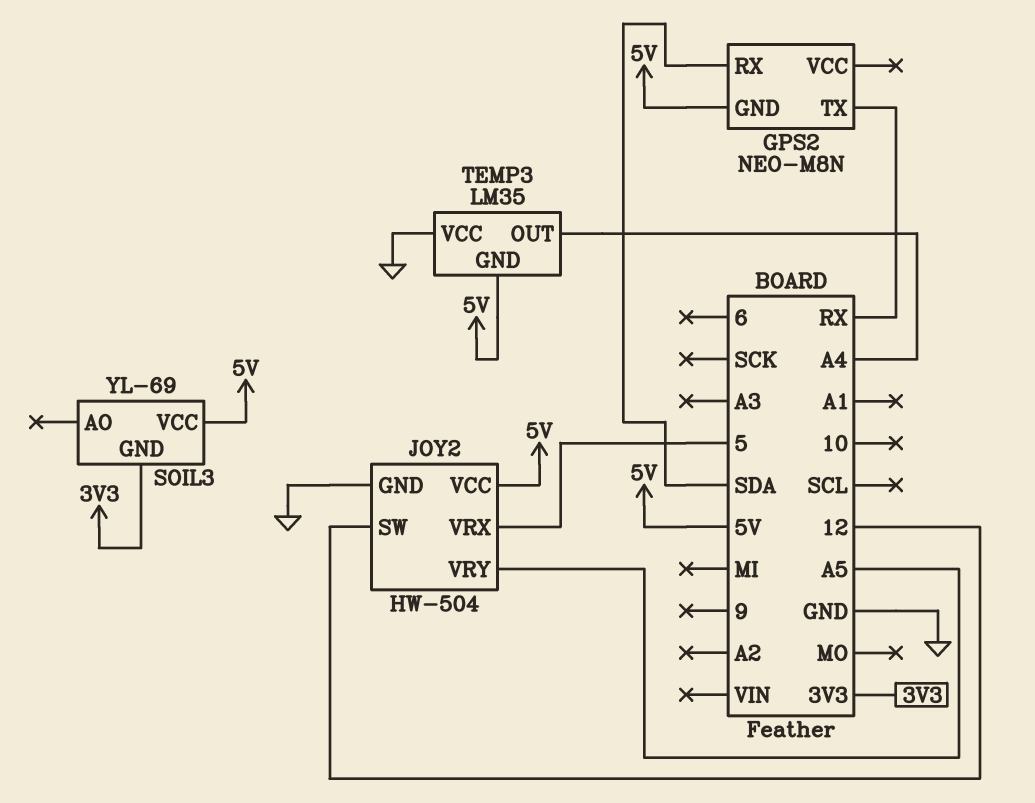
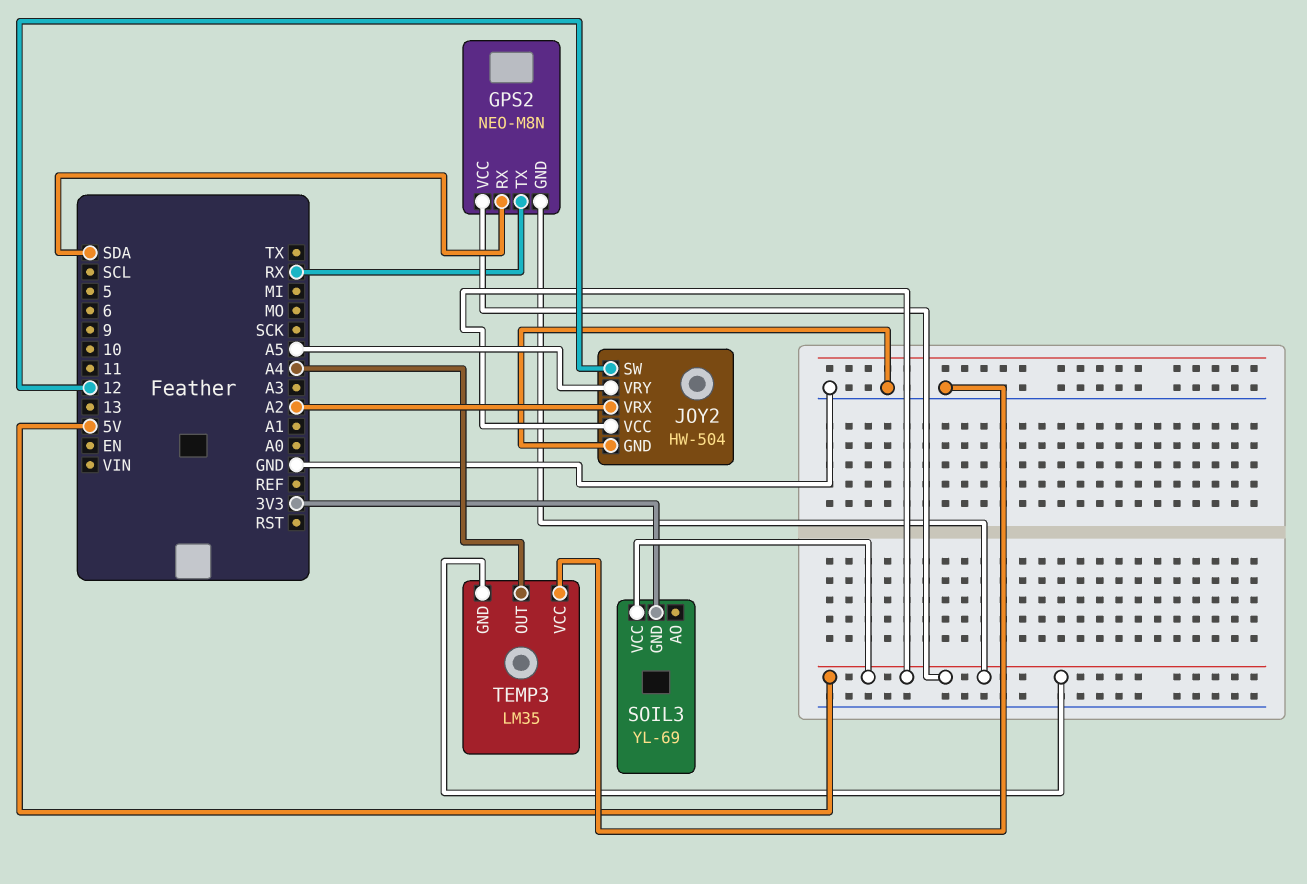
GPS2 pin VCC: none -> 5V
JOY2 pin VRX: 5 -> A2

